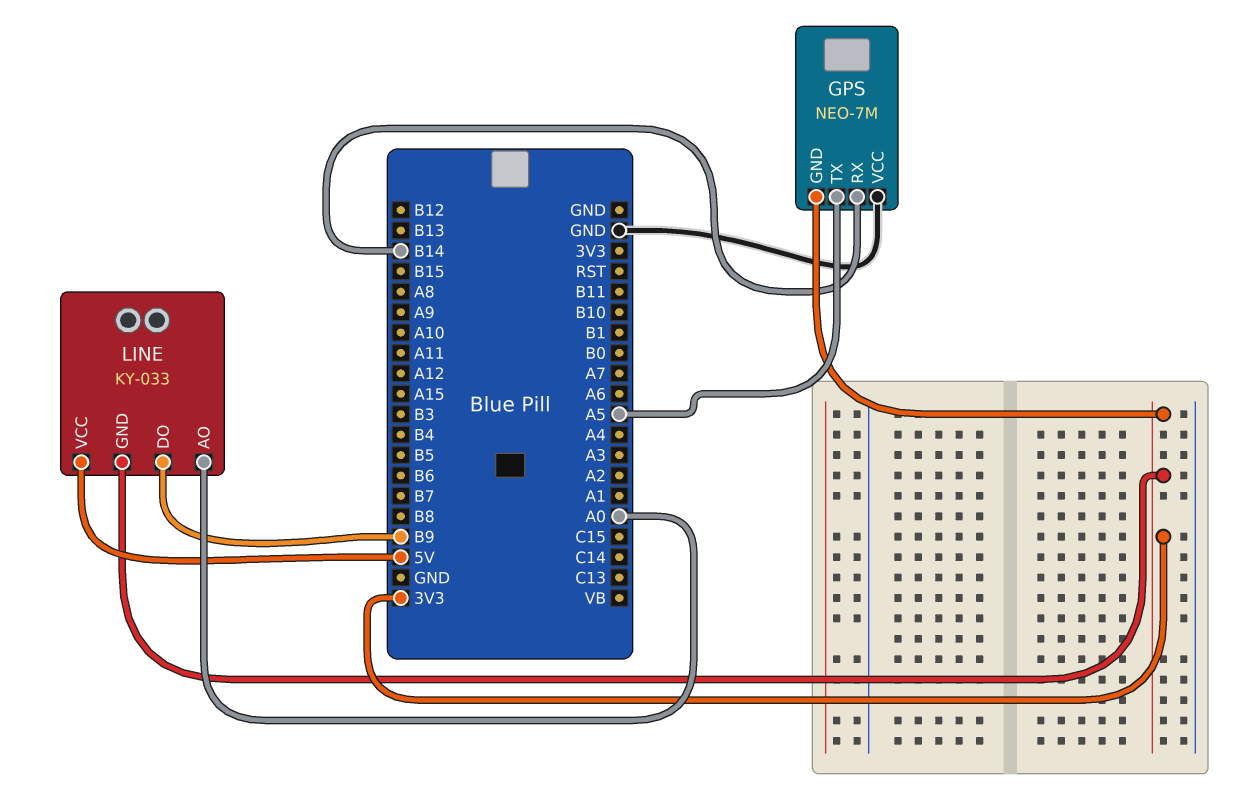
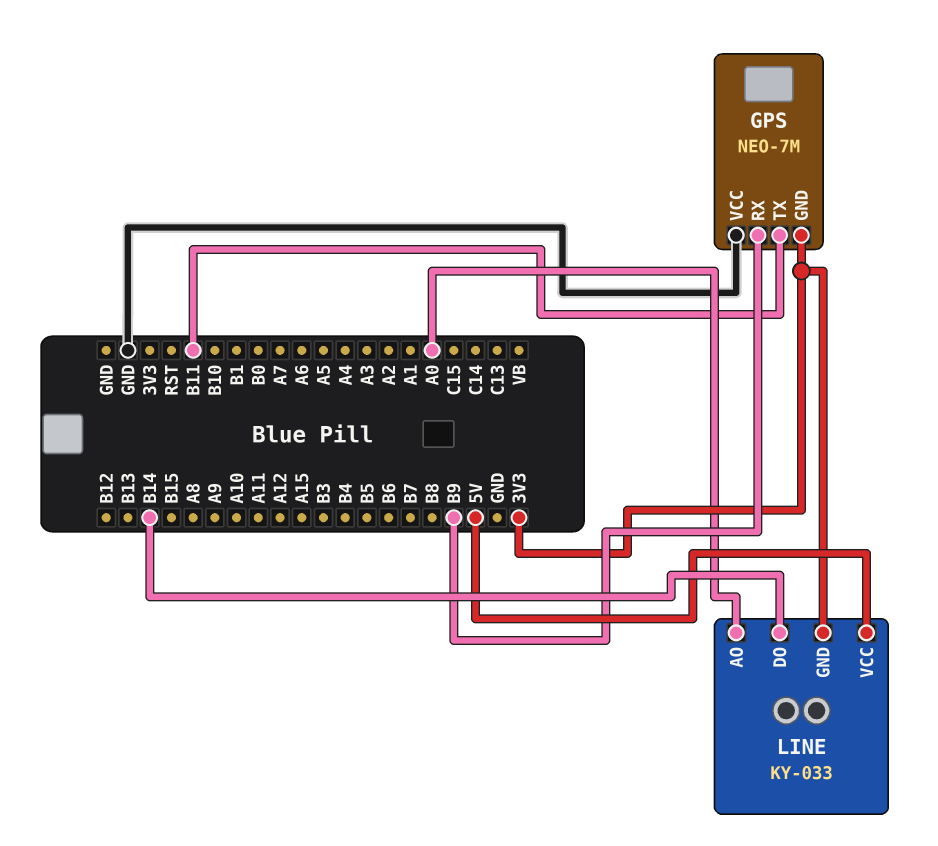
GPS pin RX: B14 -> B9
GPS pin TX: A5 -> B11
LINE pin DO: B9 -> B14

